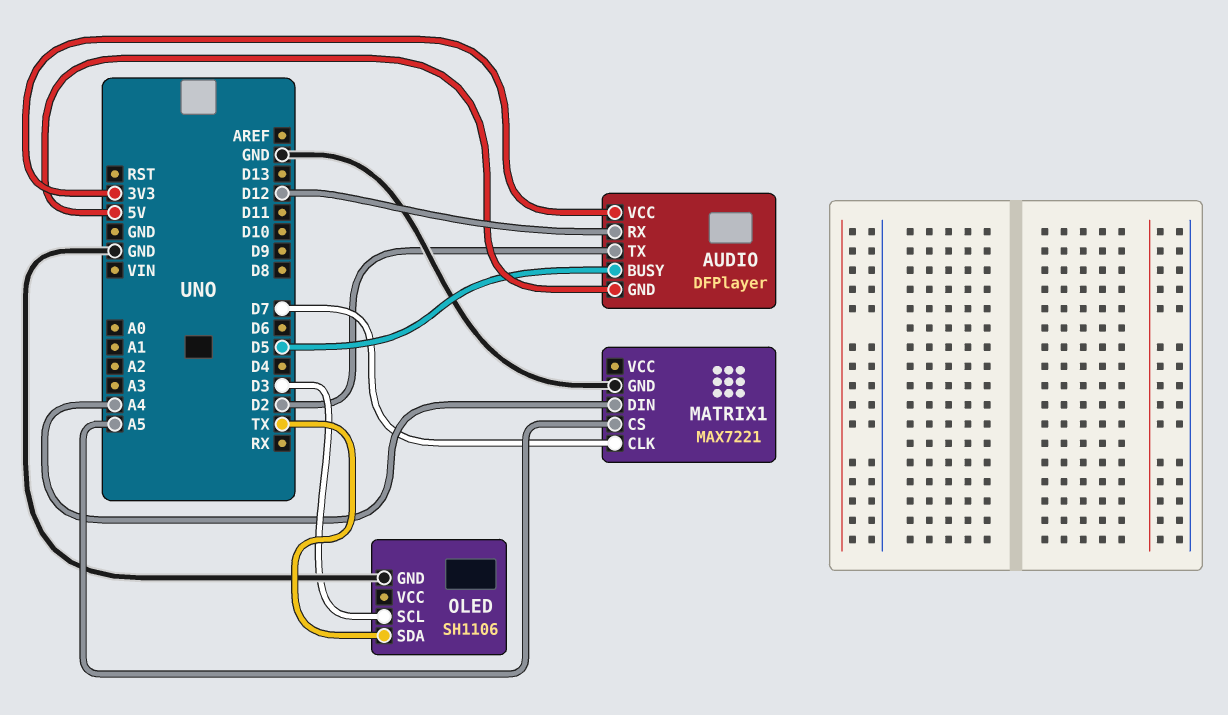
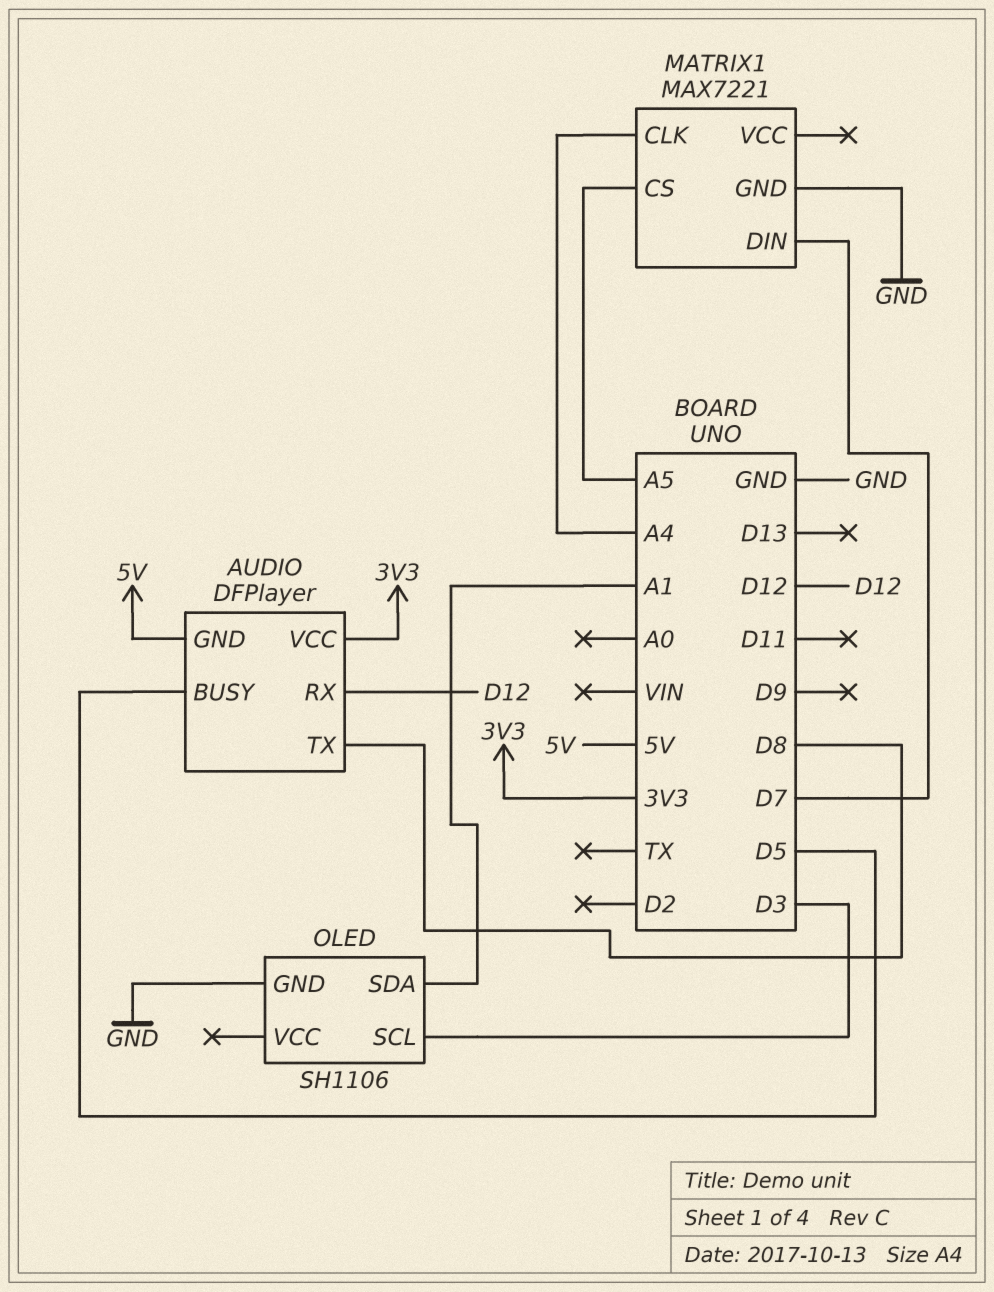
AUDIO pin TX: D2 -> D8
MATRIX1 pin CLK: D7 -> A4
MATRIX1 pin DIN: A4 -> D7
OLED pin SDA: TX -> A1

